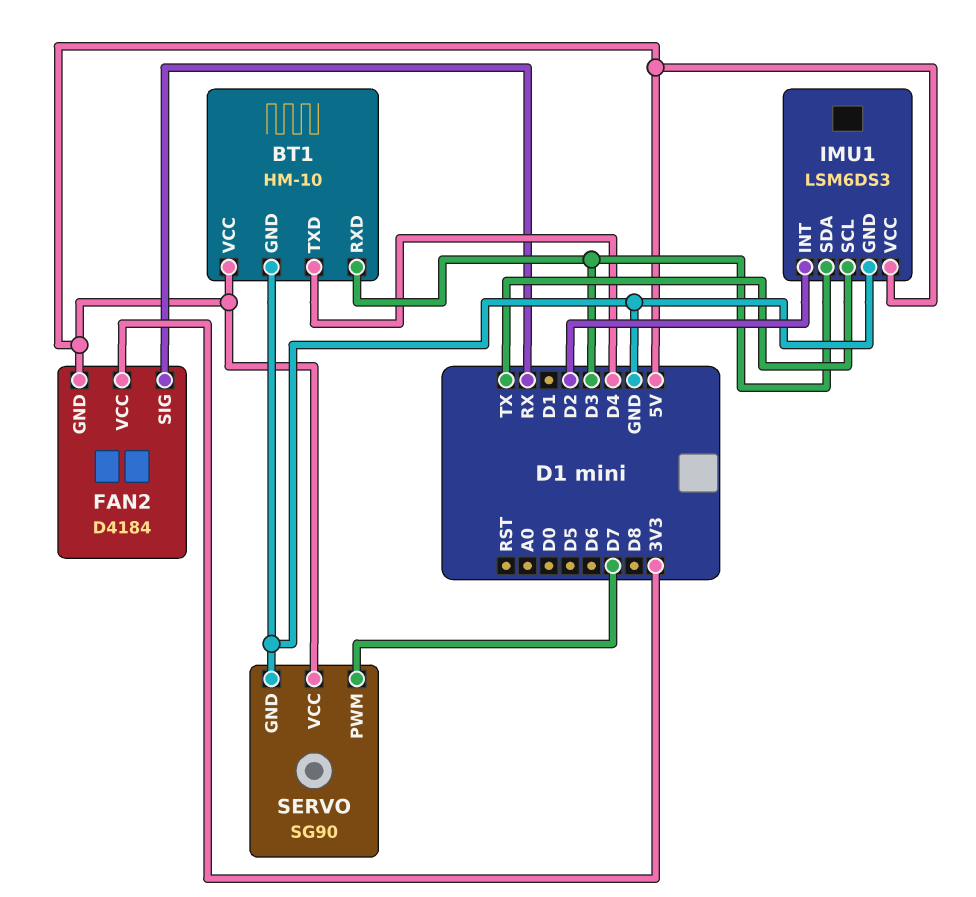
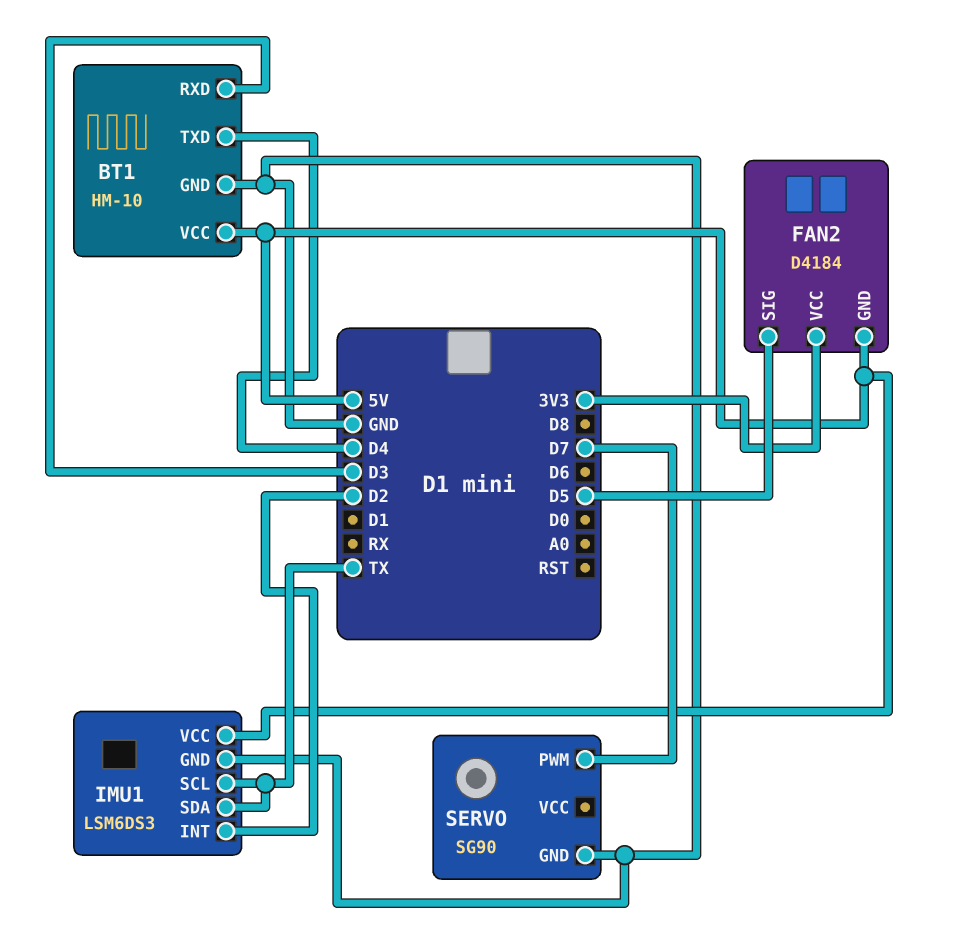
FAN2 pin SIG: RX -> D5
IMU1 pin SDA: D3 -> TX
SERVO pin VCC: 5V -> none

